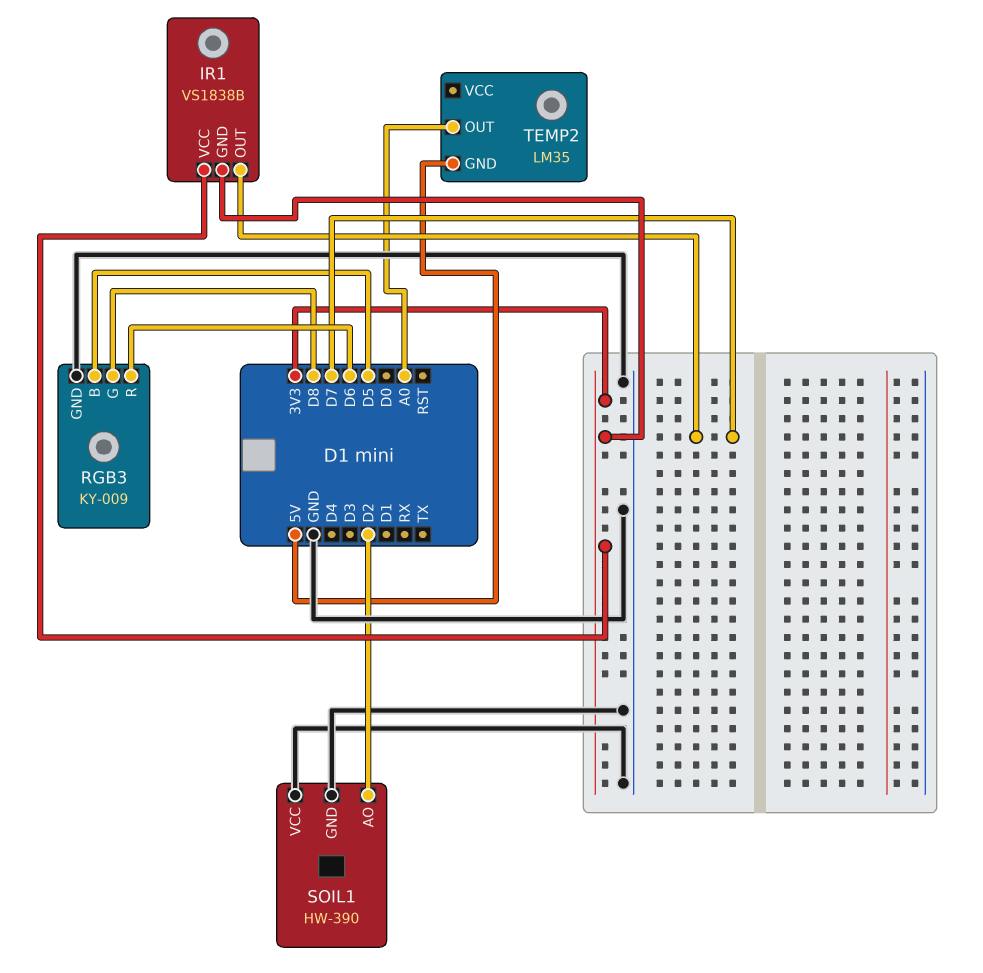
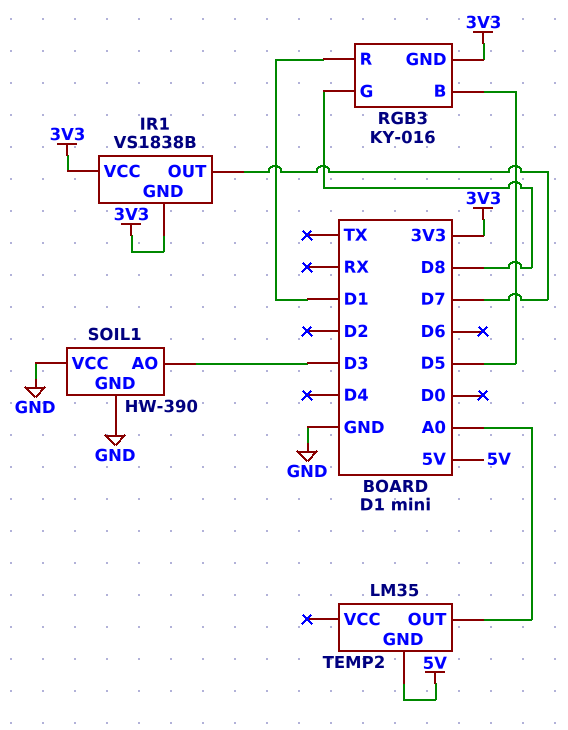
RGB3: KY-009 -> KY-016
RGB3 pin GND: GND -> 3V3
RGB3 pin R: D6 -> D1
SOIL1 pin AO: D2 -> D3

